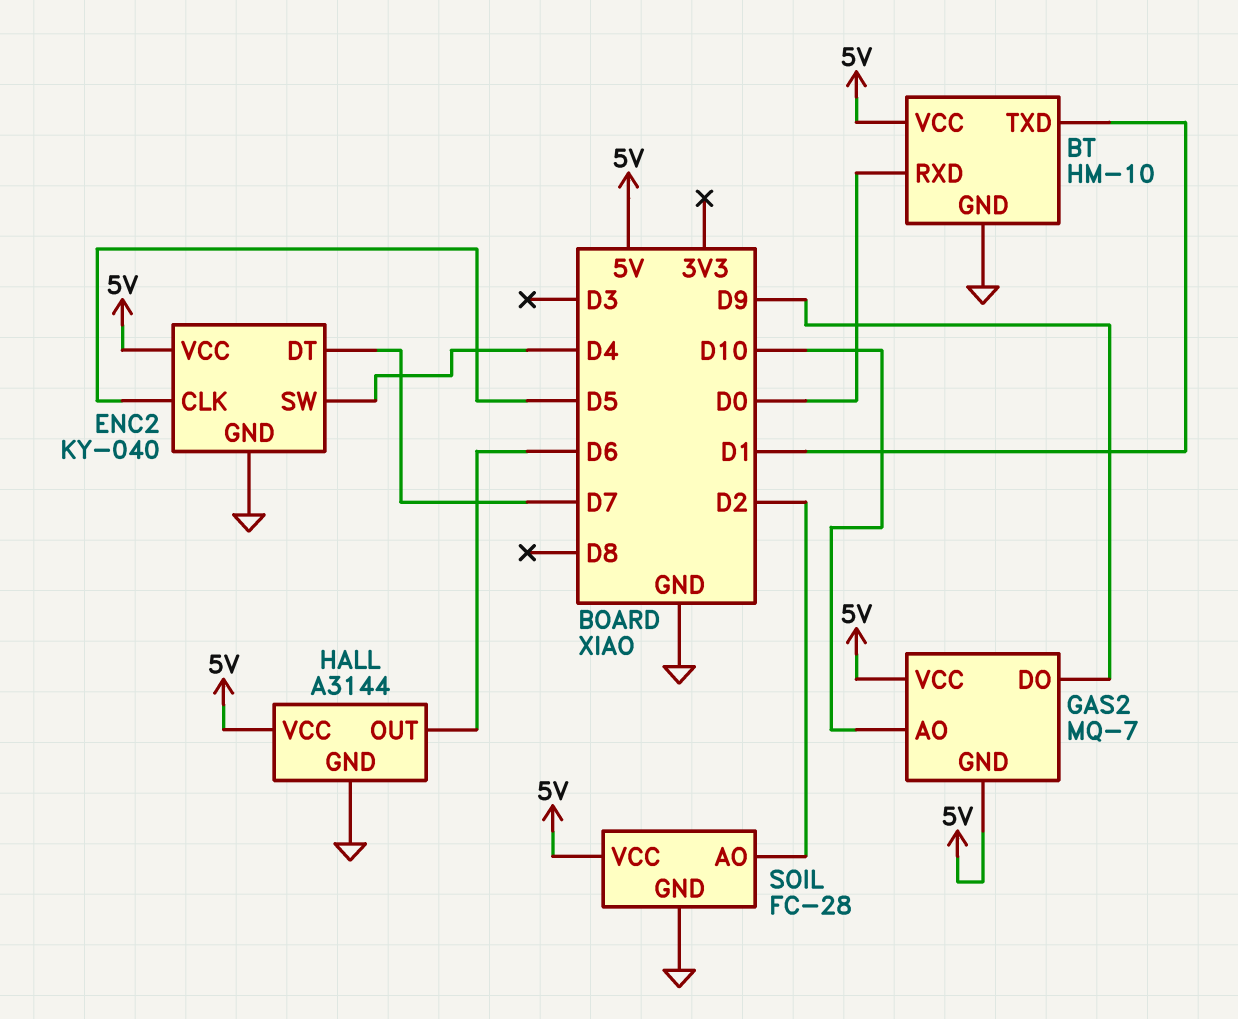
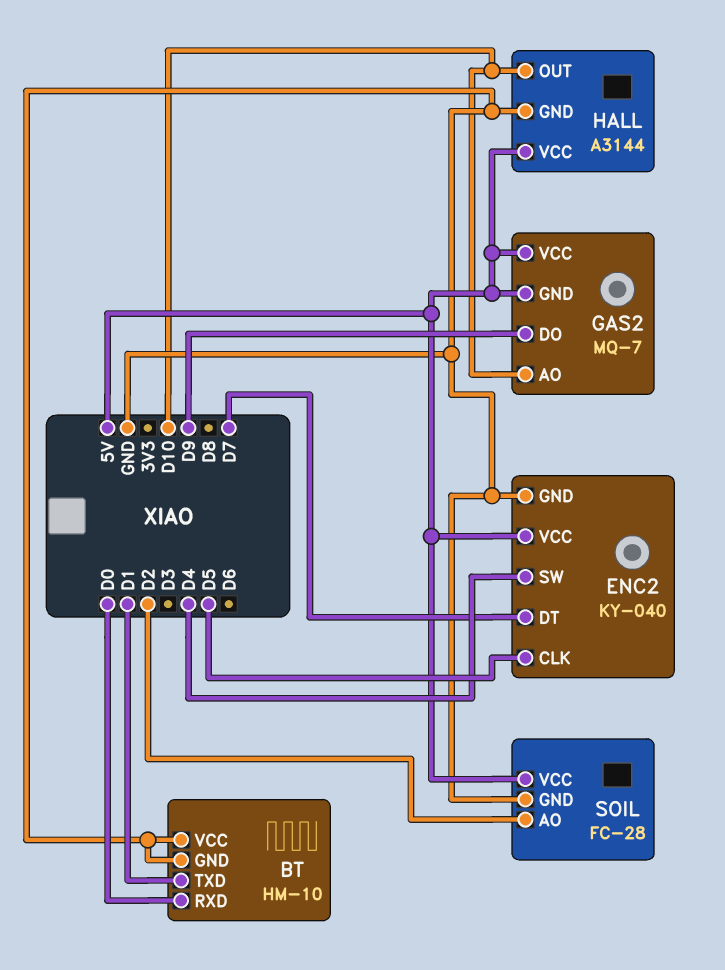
BT pin VCC: 5V -> GND
HALL pin OUT: D6 -> D10

